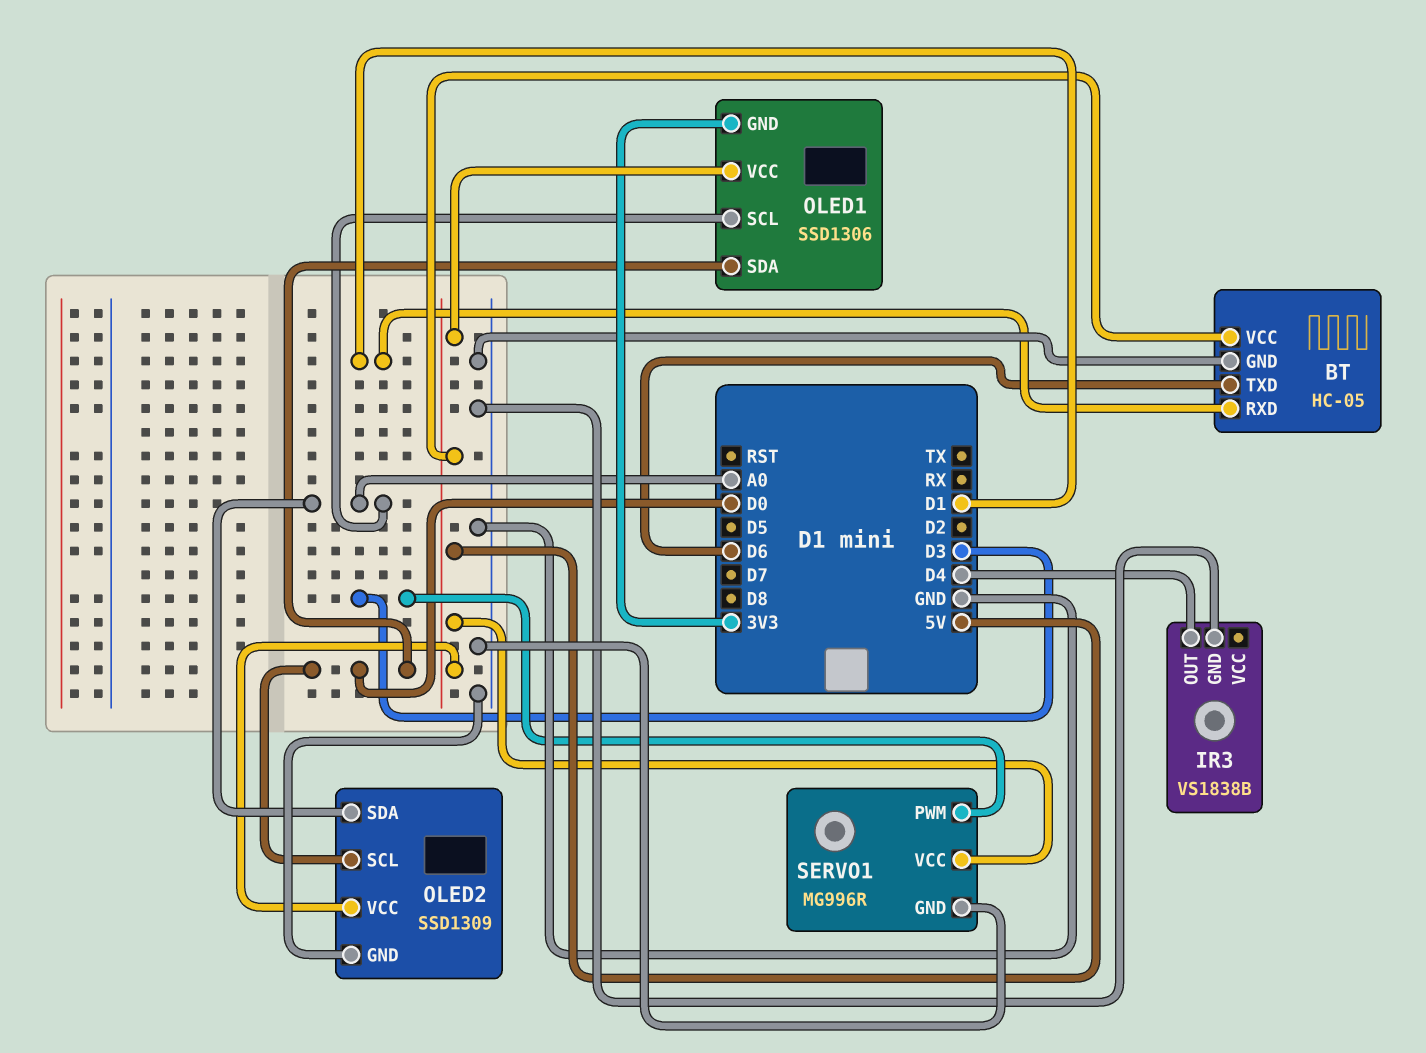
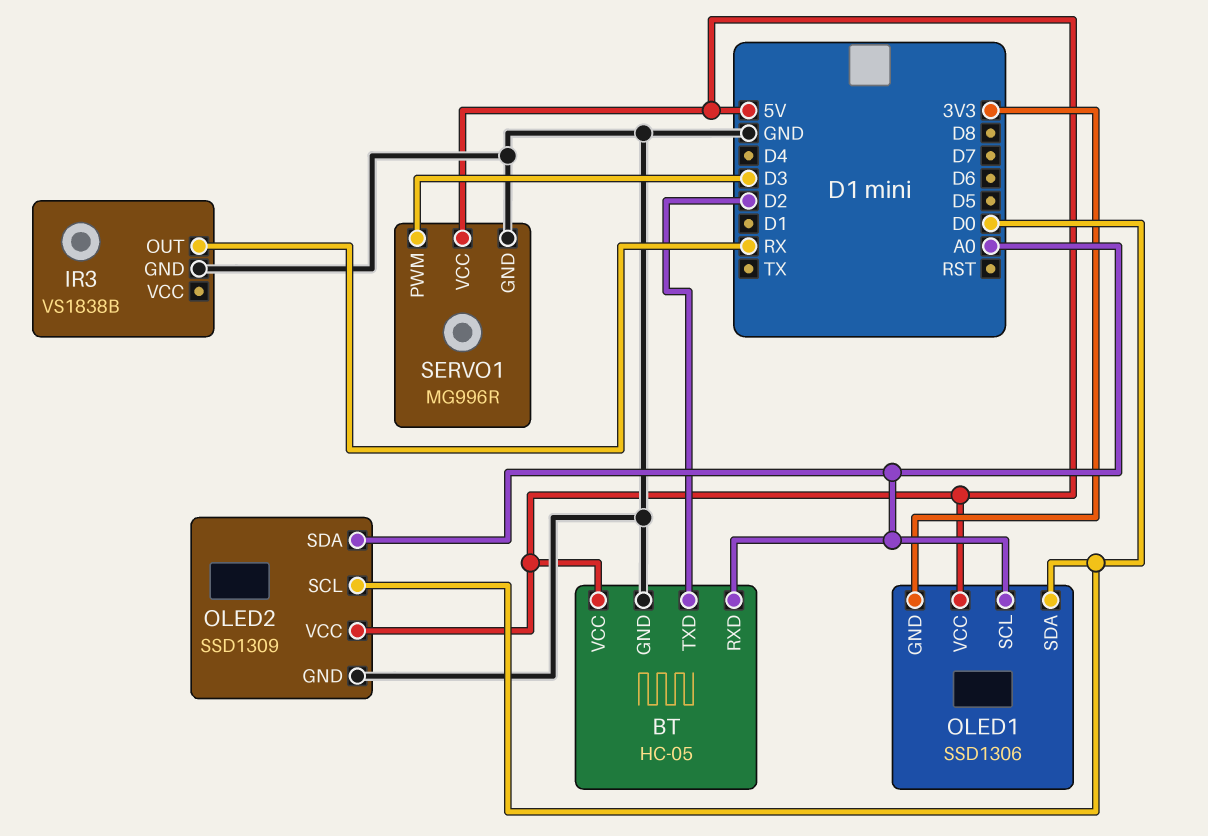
BT pin RXD: D1 -> A0
BT pin TXD: D6 -> D2
IR3 pin OUT: D4 -> RX

